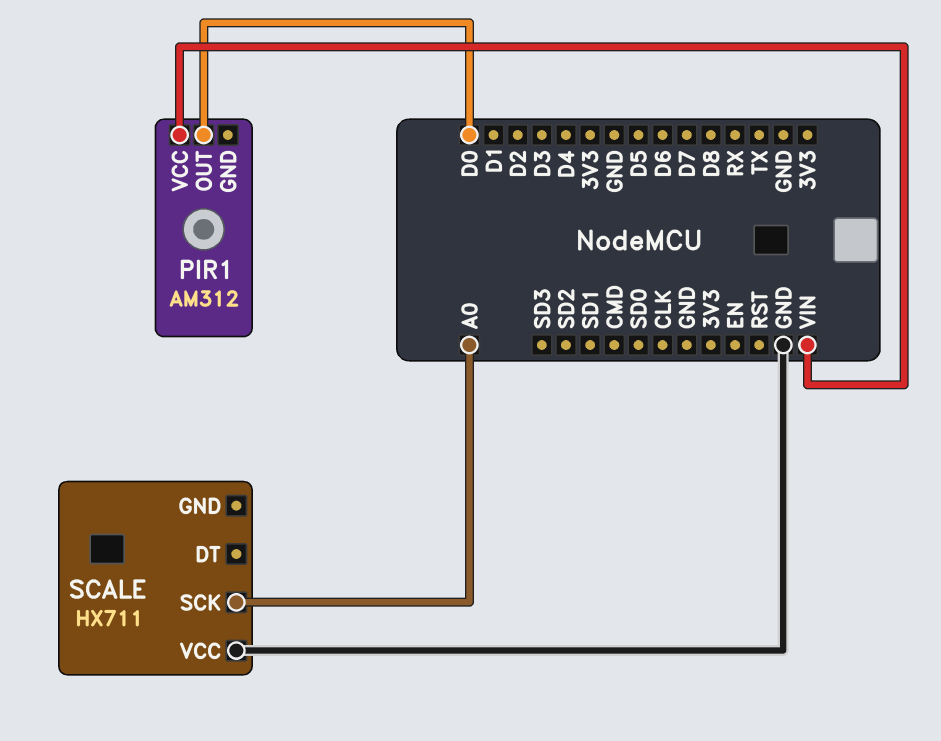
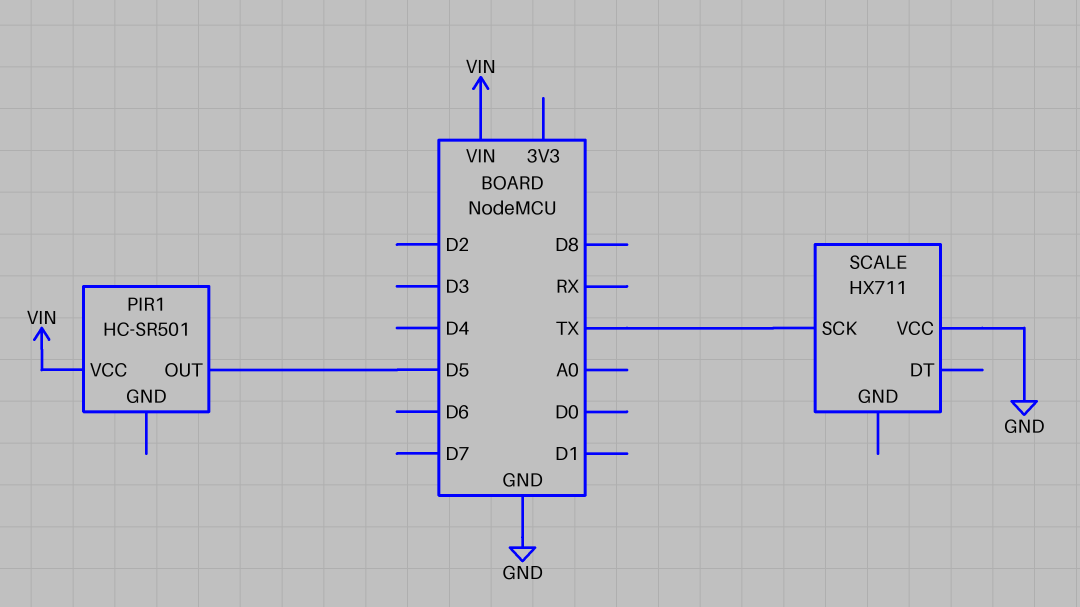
PIR1: AM312 -> HC-SR501
PIR1 pin OUT: D0 -> D5
SCALE pin SCK: A0 -> TX

